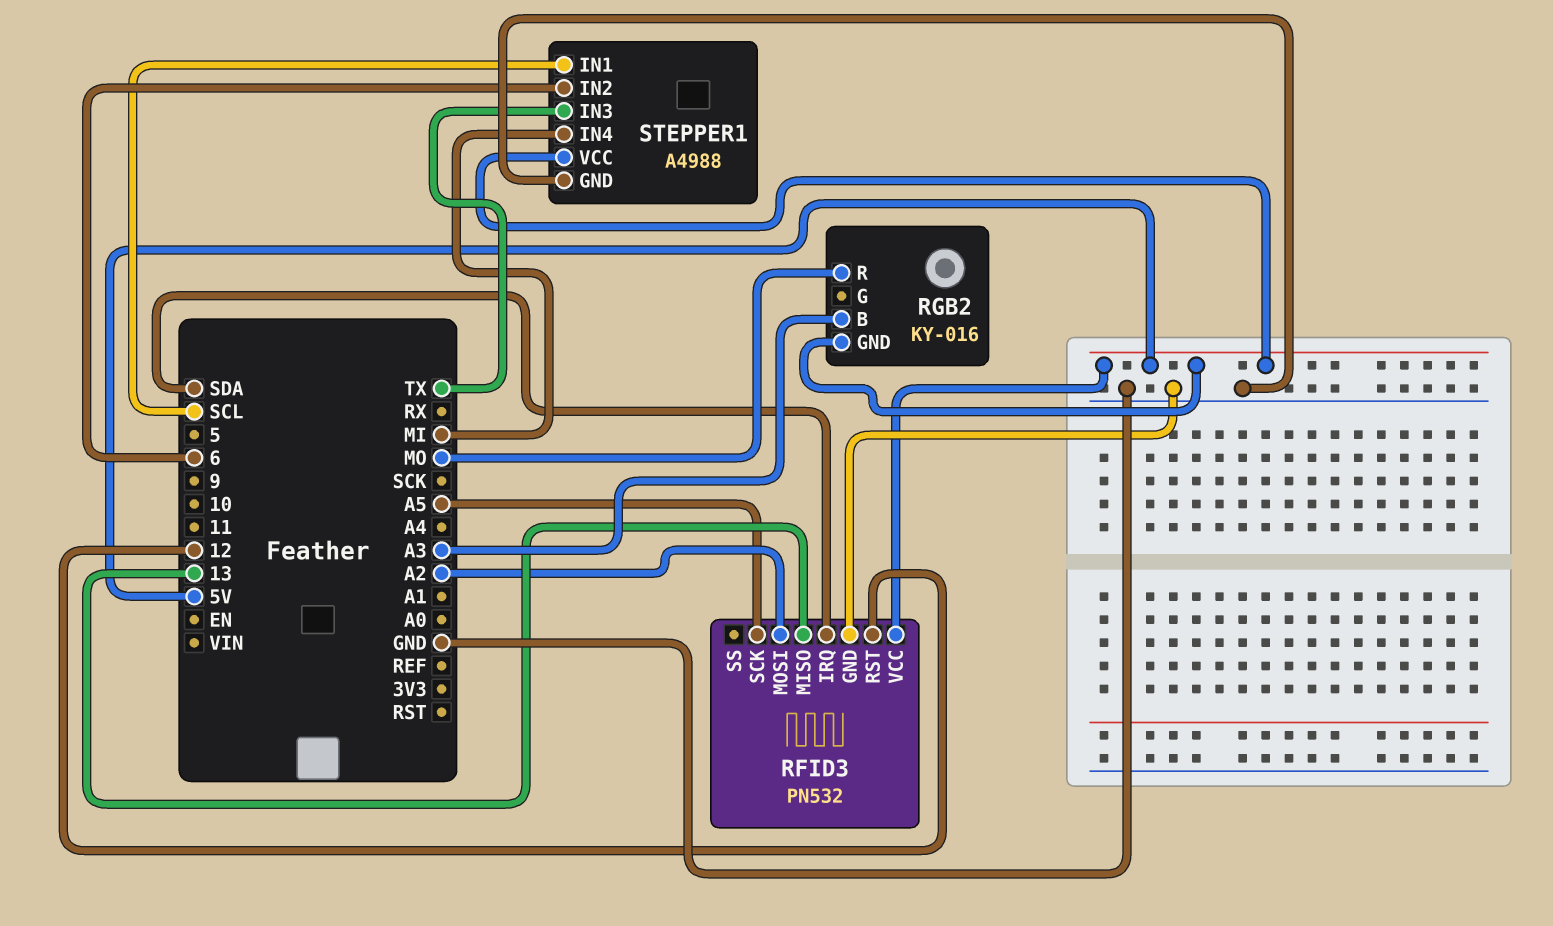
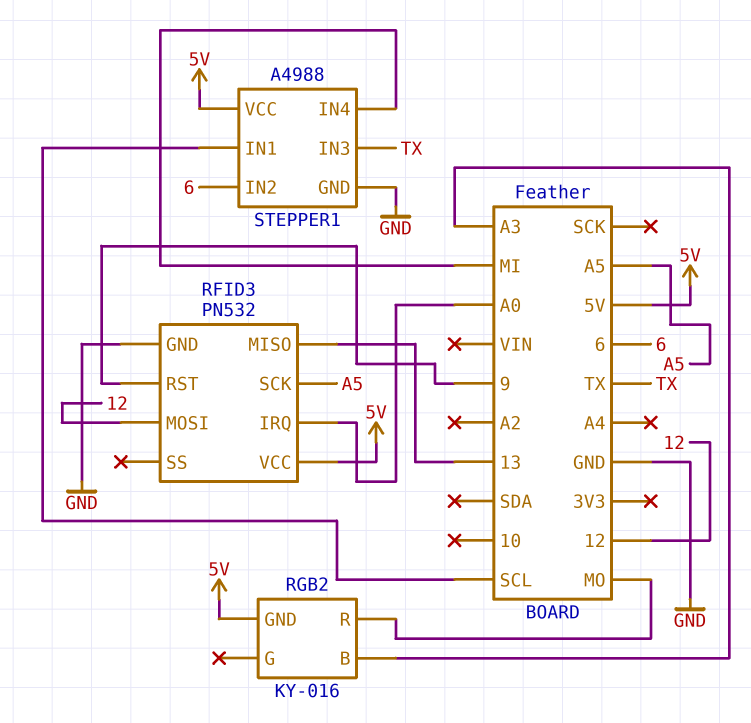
RFID3 pin IRQ: SDA -> A0
RFID3 pin MOSI: A2 -> 12
RFID3 pin RST: 12 -> 9

